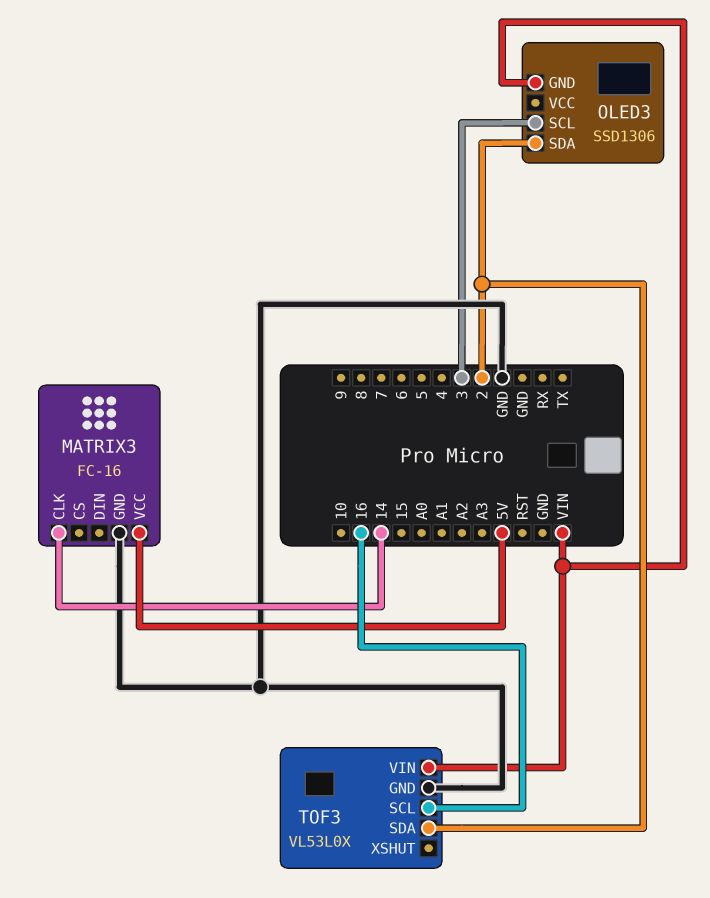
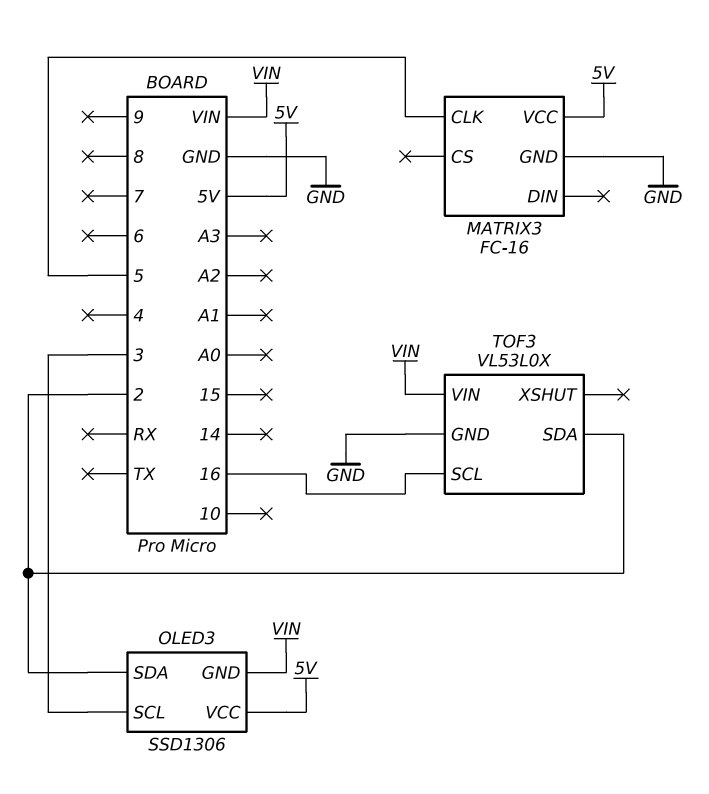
MATRIX3 pin CLK: 14 -> 5
OLED3 pin VCC: none -> 5V

